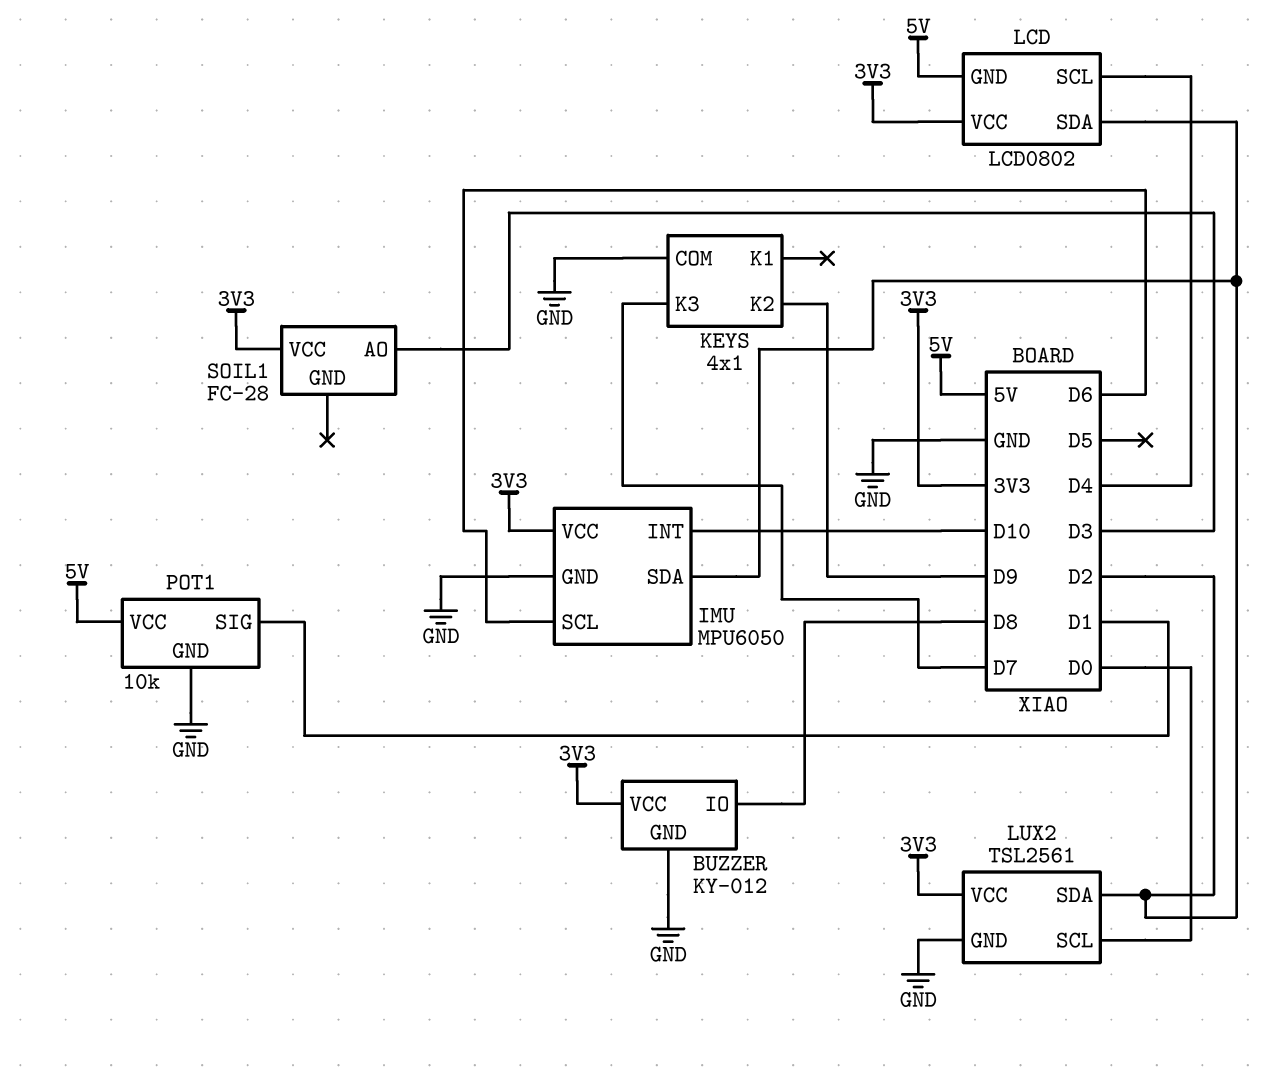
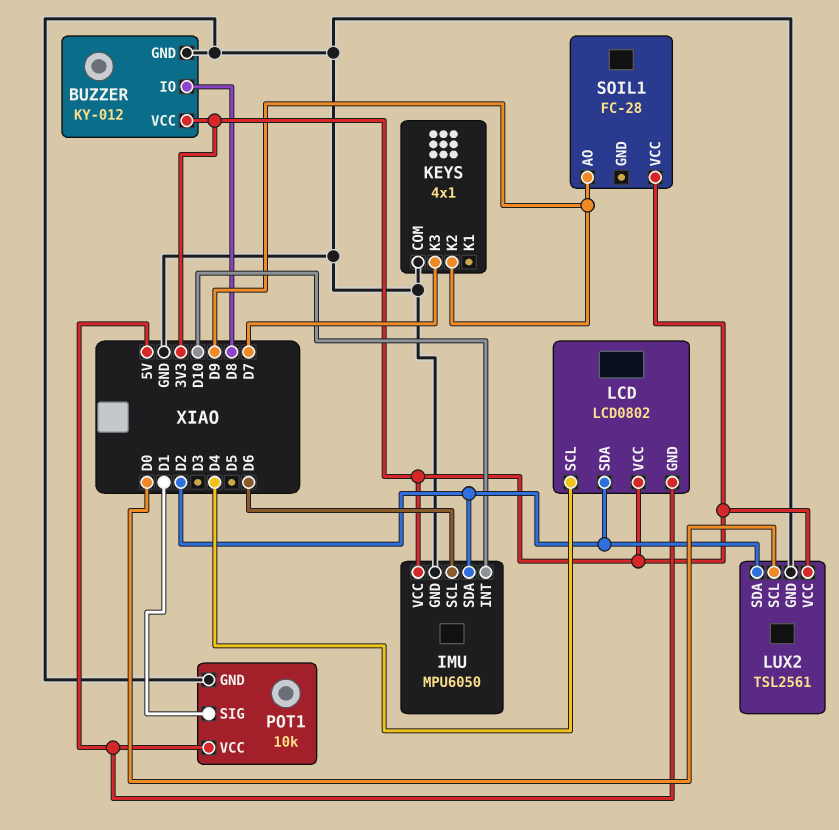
SOIL1 pin AO: D3 -> D9

